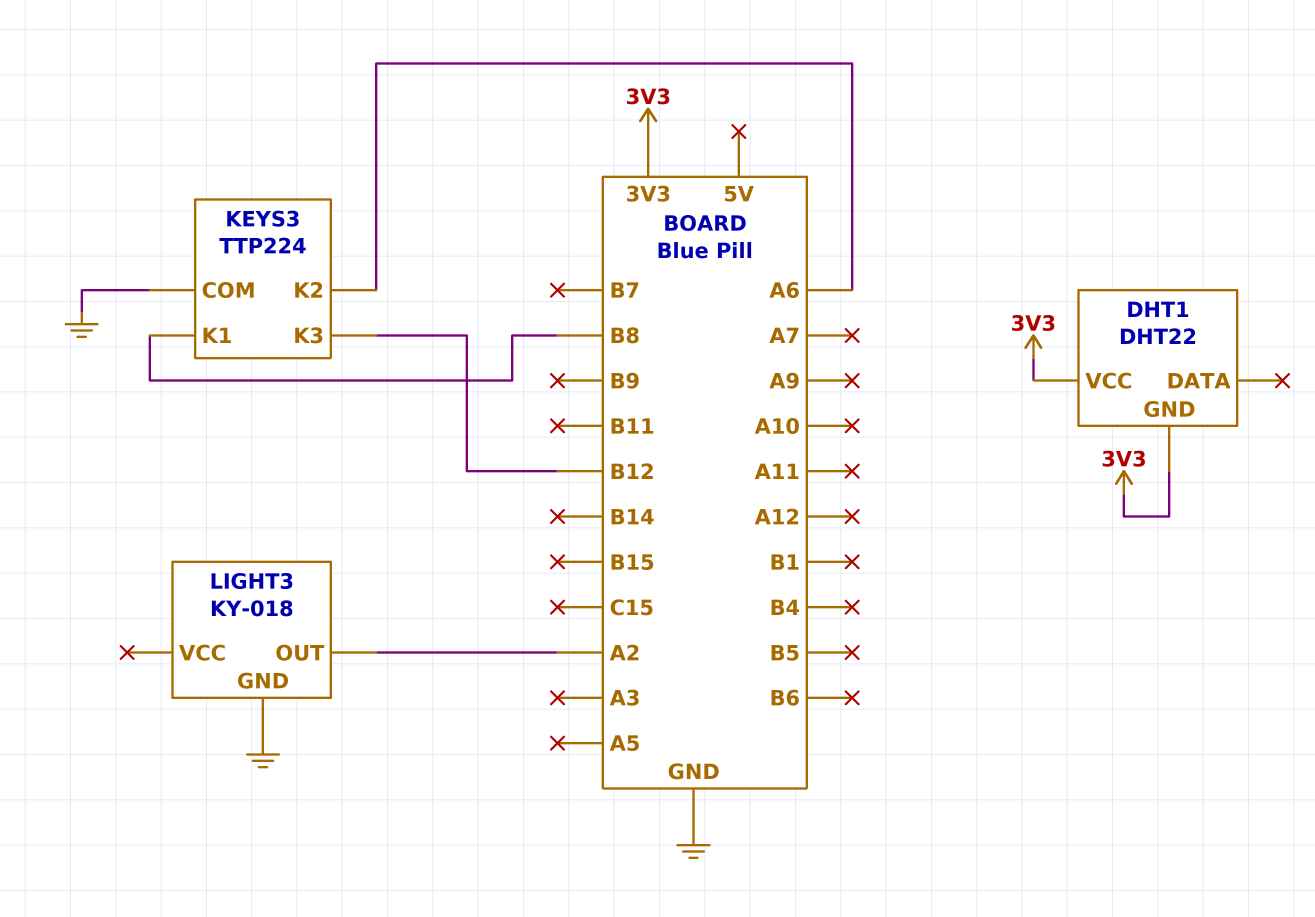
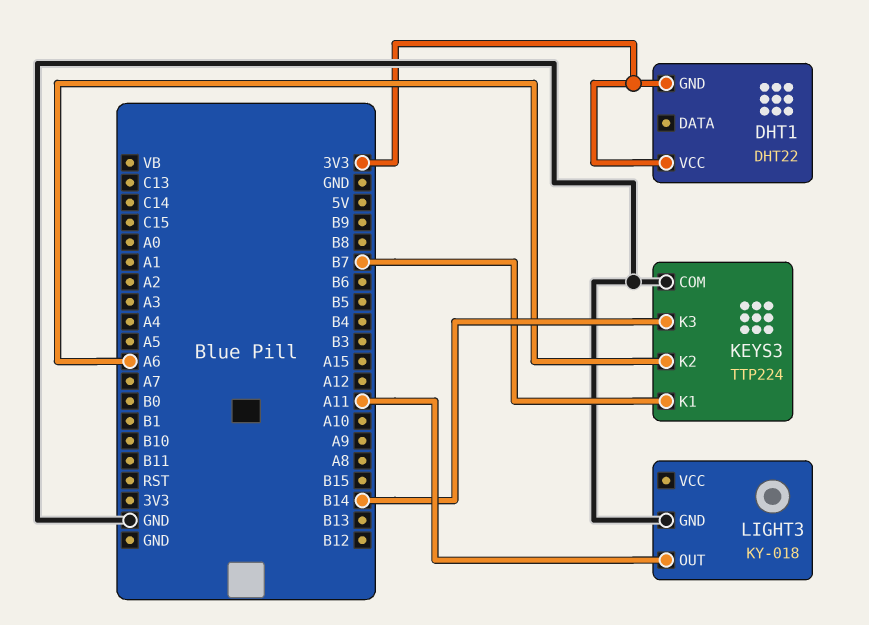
KEYS3 pin K1: B8 -> B7
KEYS3 pin K3: B12 -> B14
LIGHT3 pin OUT: A2 -> A11

